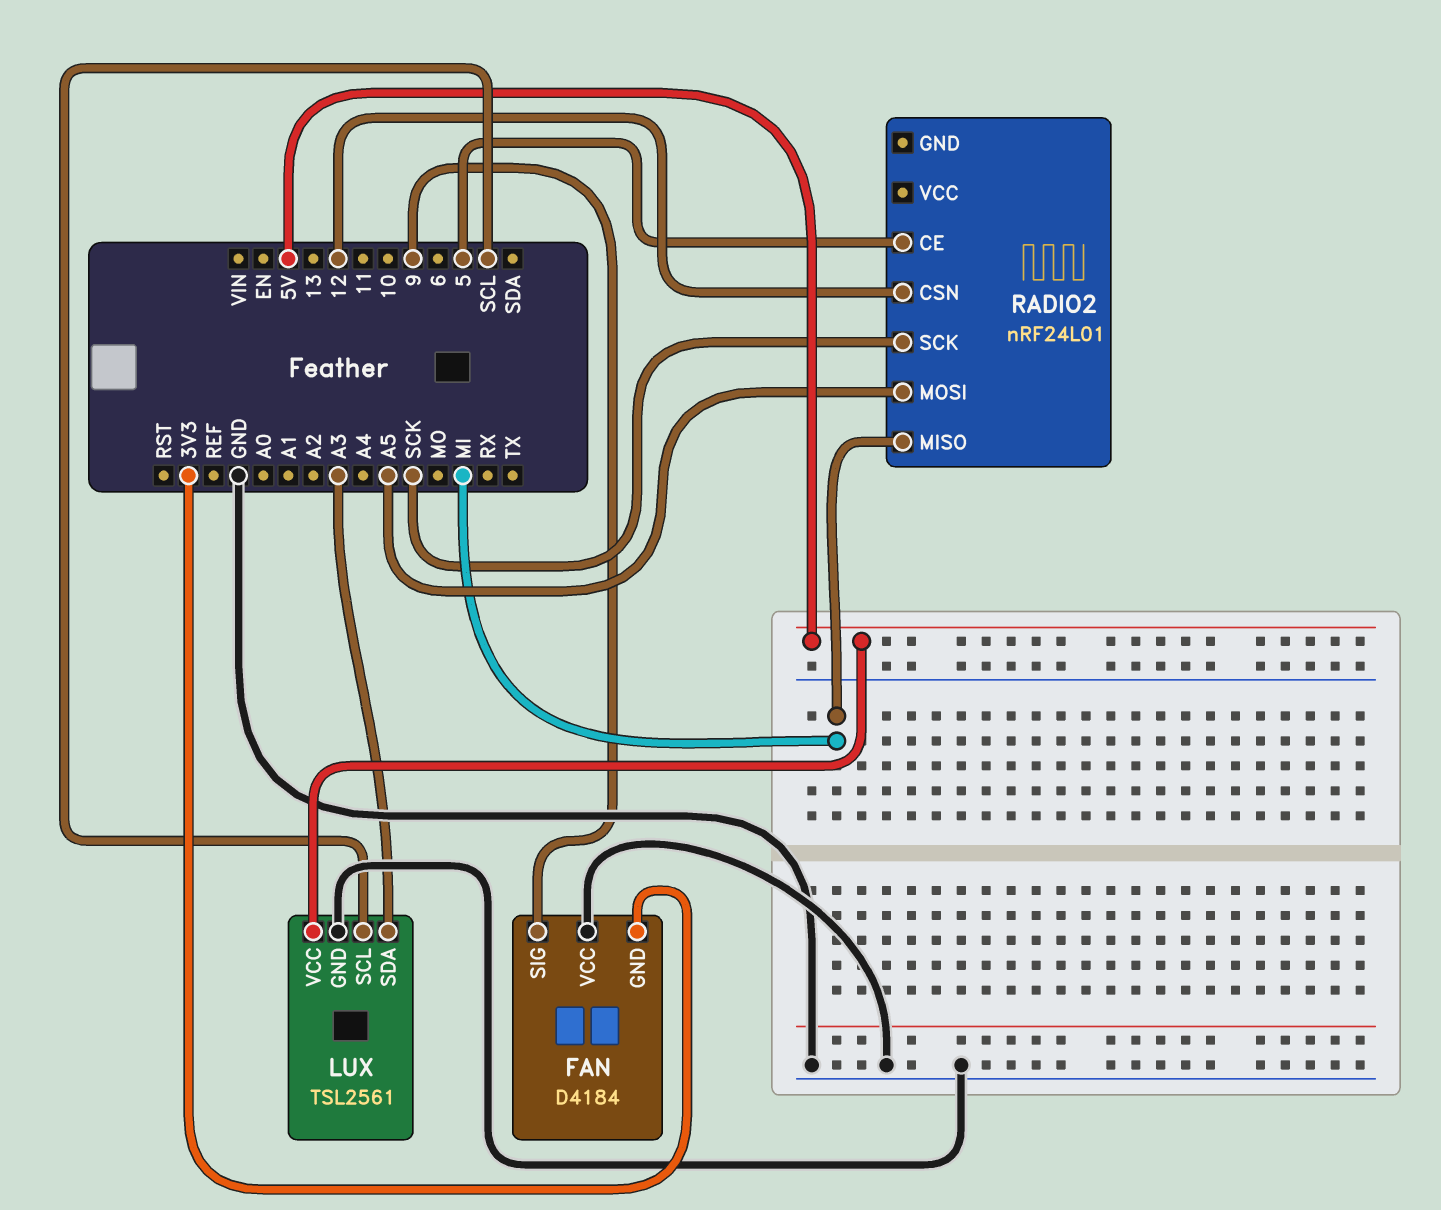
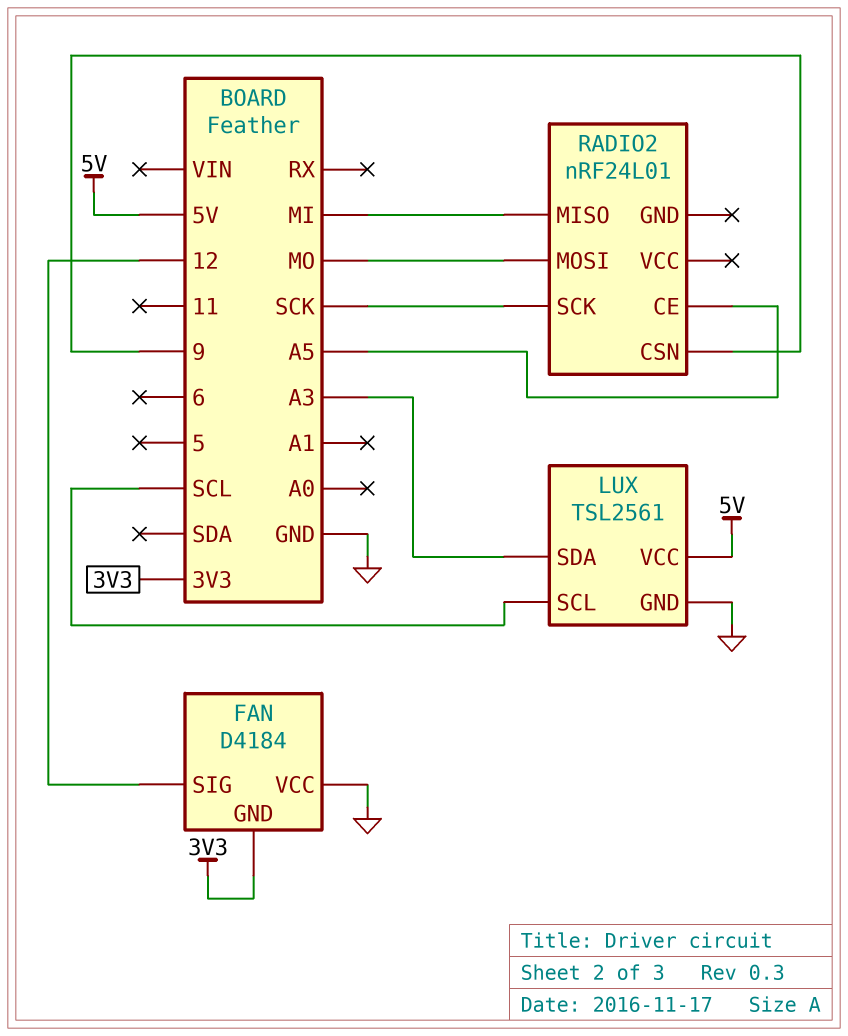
FAN pin SIG: 9 -> 12
RADIO2 pin CE: 5 -> A5
RADIO2 pin CSN: 12 -> 9
RADIO2 pin MOSI: A5 -> MO

